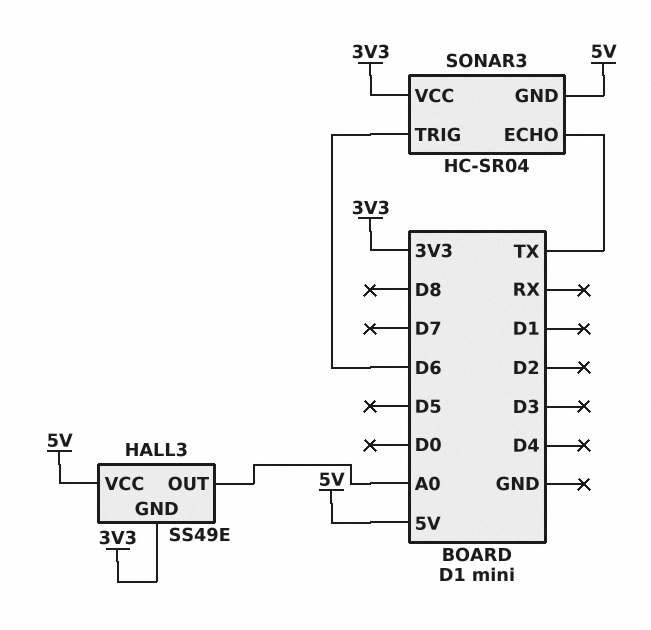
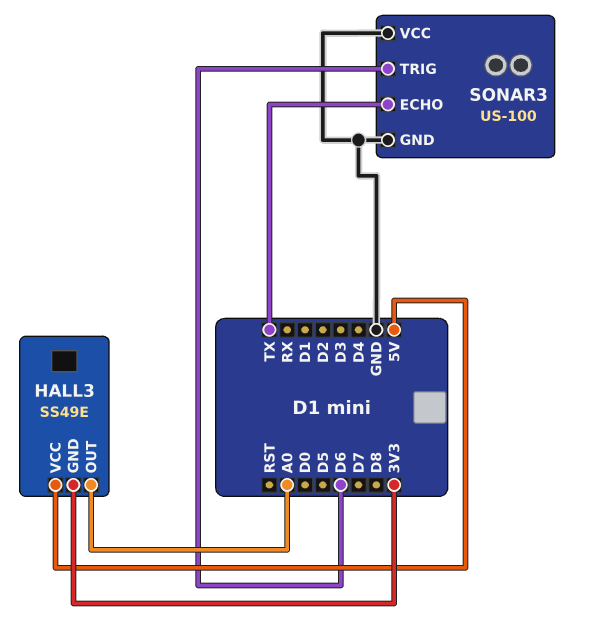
SONAR3: HC-SR04 -> US-100
SONAR3 pin GND: 5V -> GND
SONAR3 pin VCC: 3V3 -> GND

